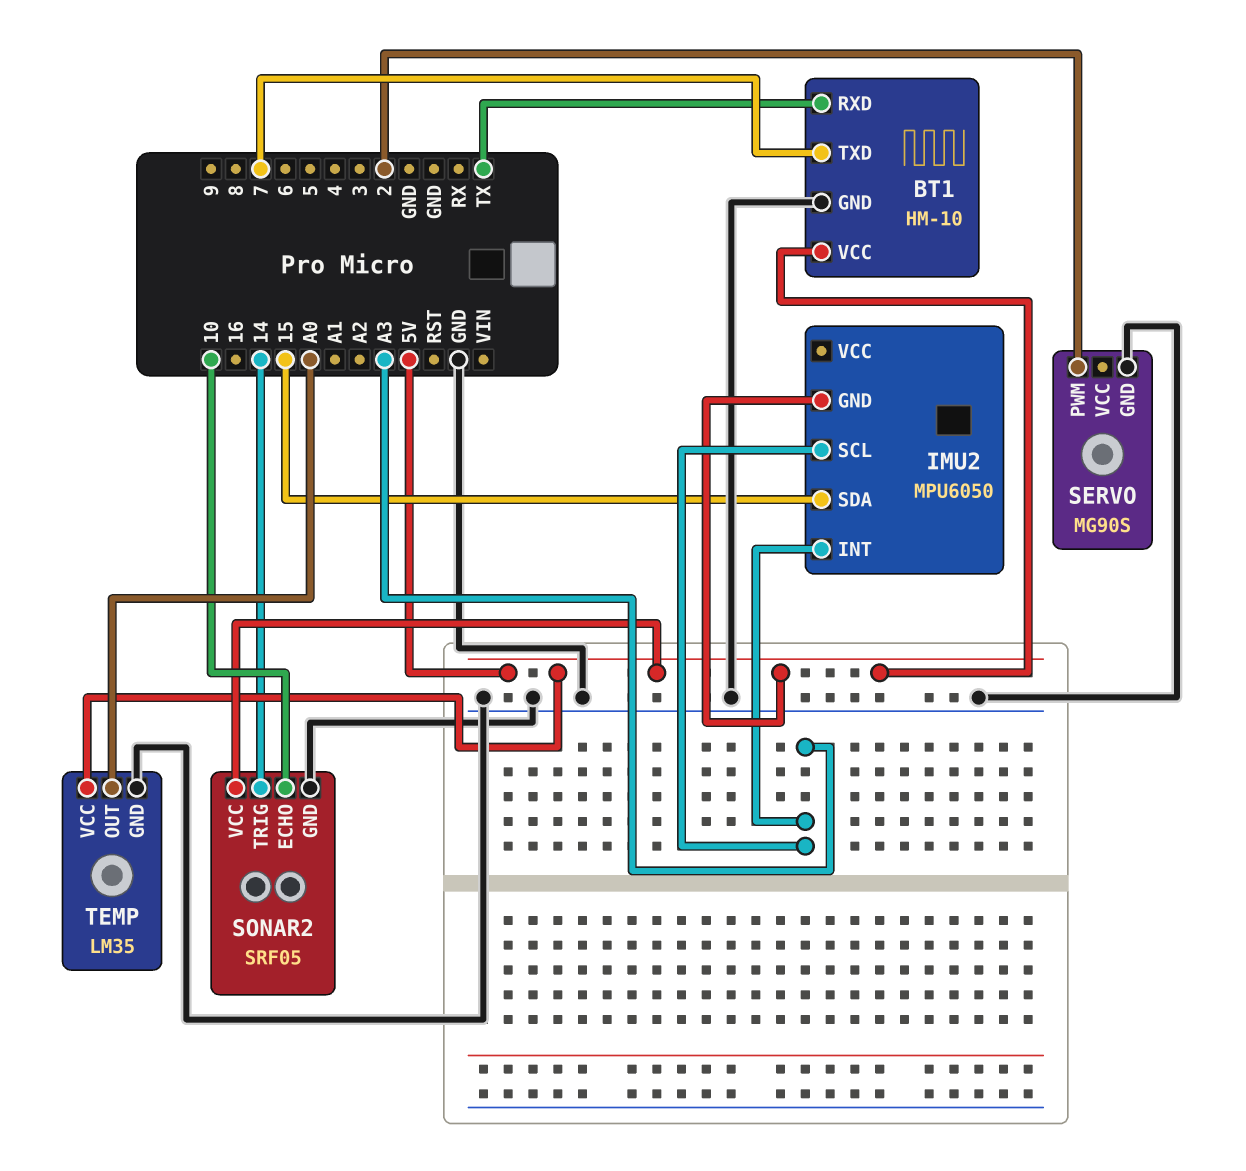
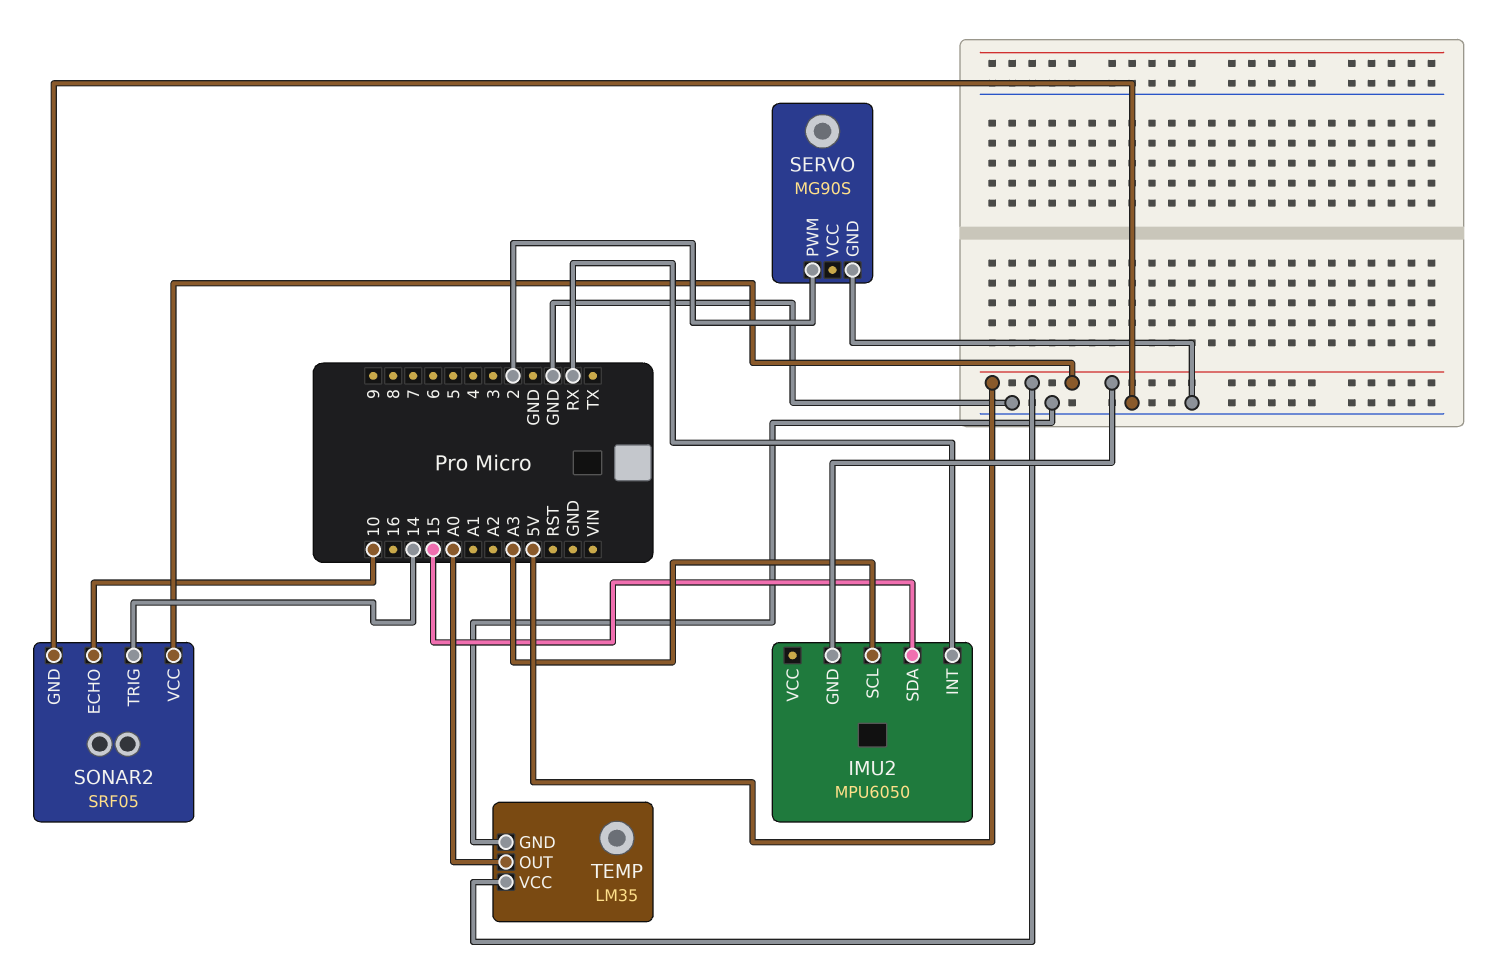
BT1: HM-10 -> none
BT1 pin GND: GND -> none
BT1 pin RXD: TX -> none
BT1 pin TXD: 7 -> none
BT1 pin VCC: 5V -> none
IMU2 pin INT: A3 -> RX

